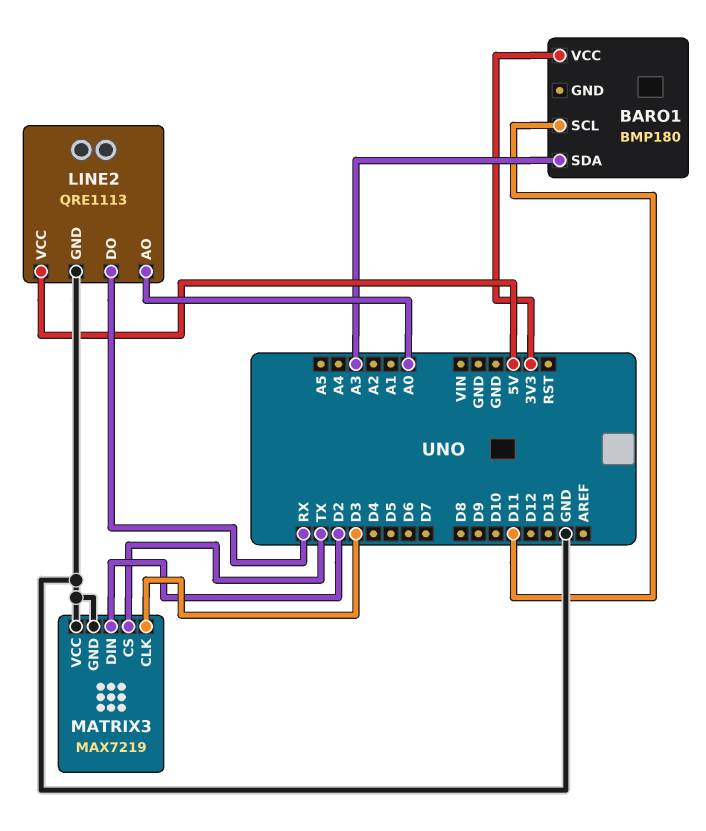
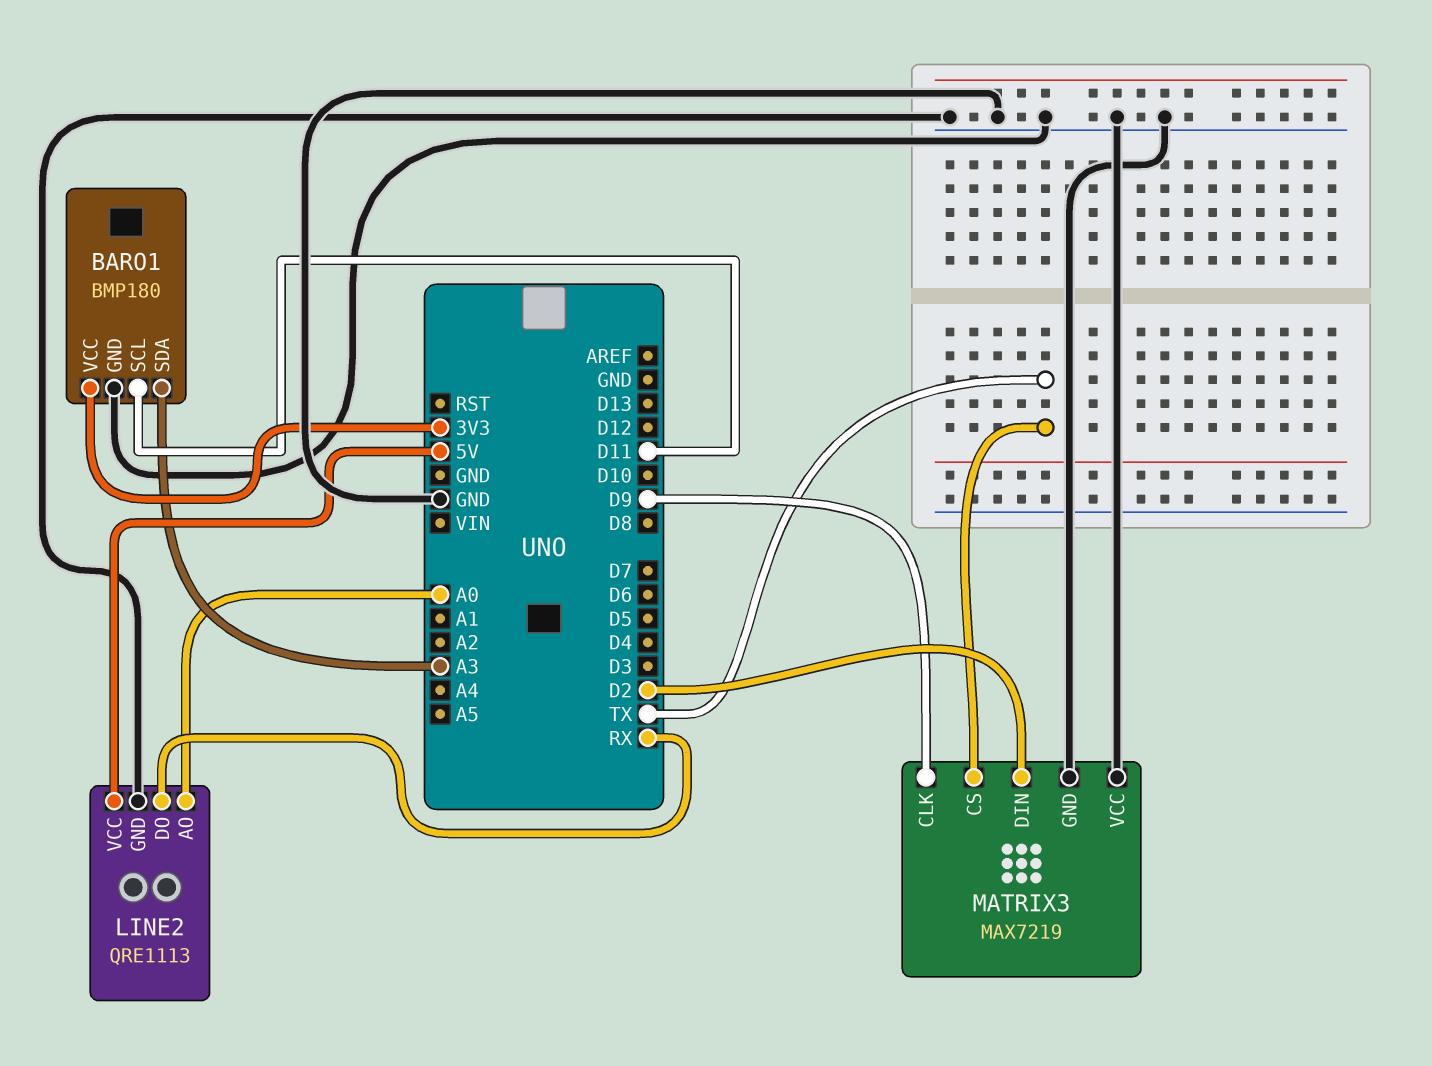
BARO1 pin GND: none -> GND
MATRIX3 pin CLK: D3 -> D9

